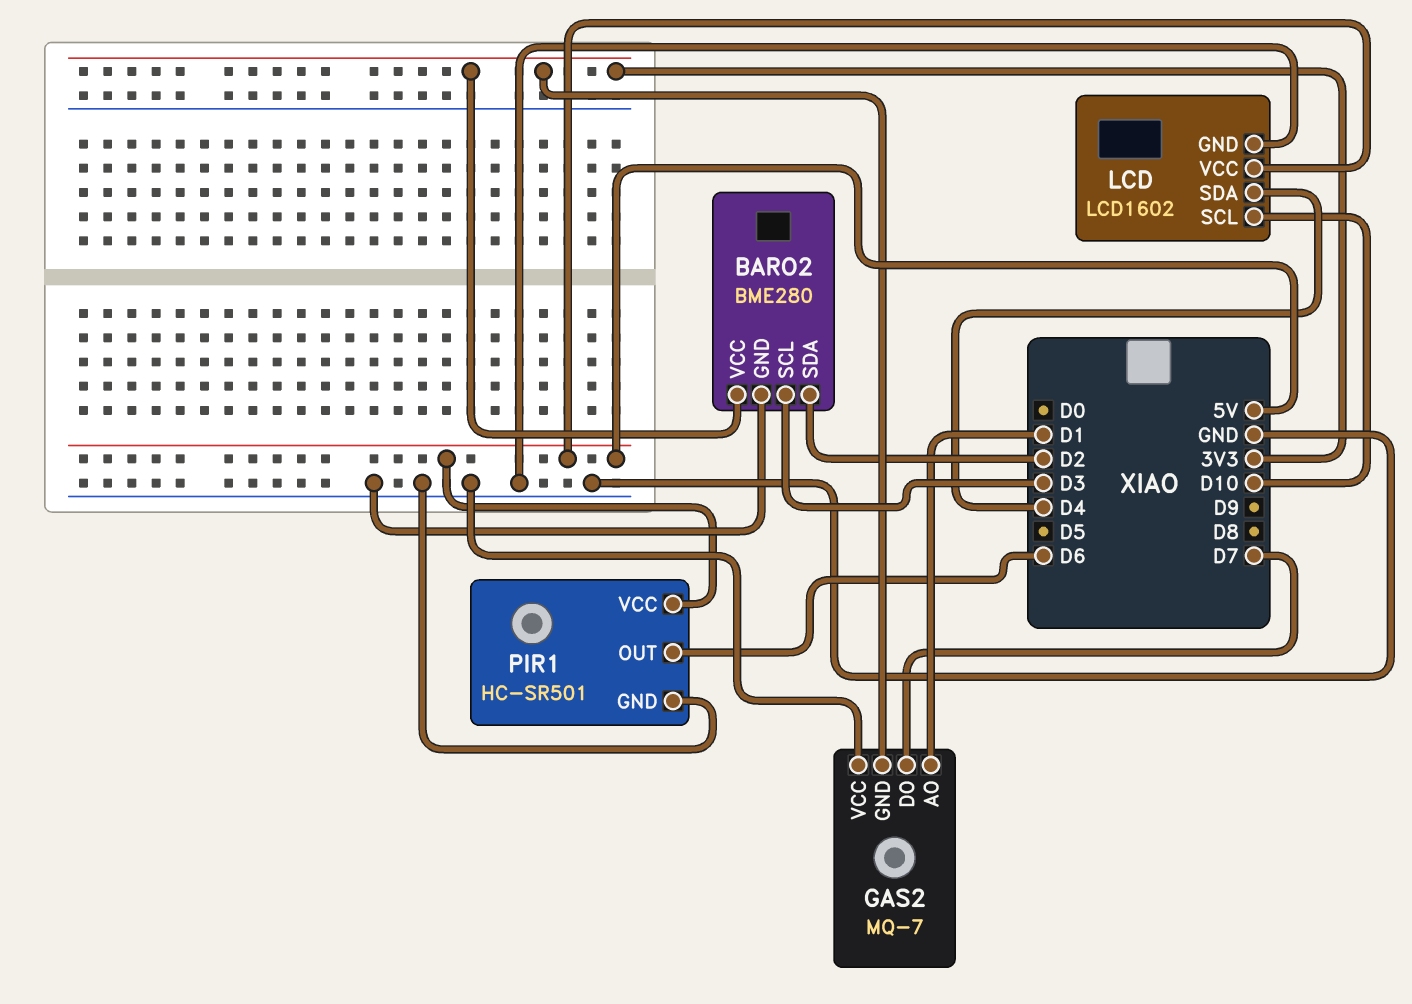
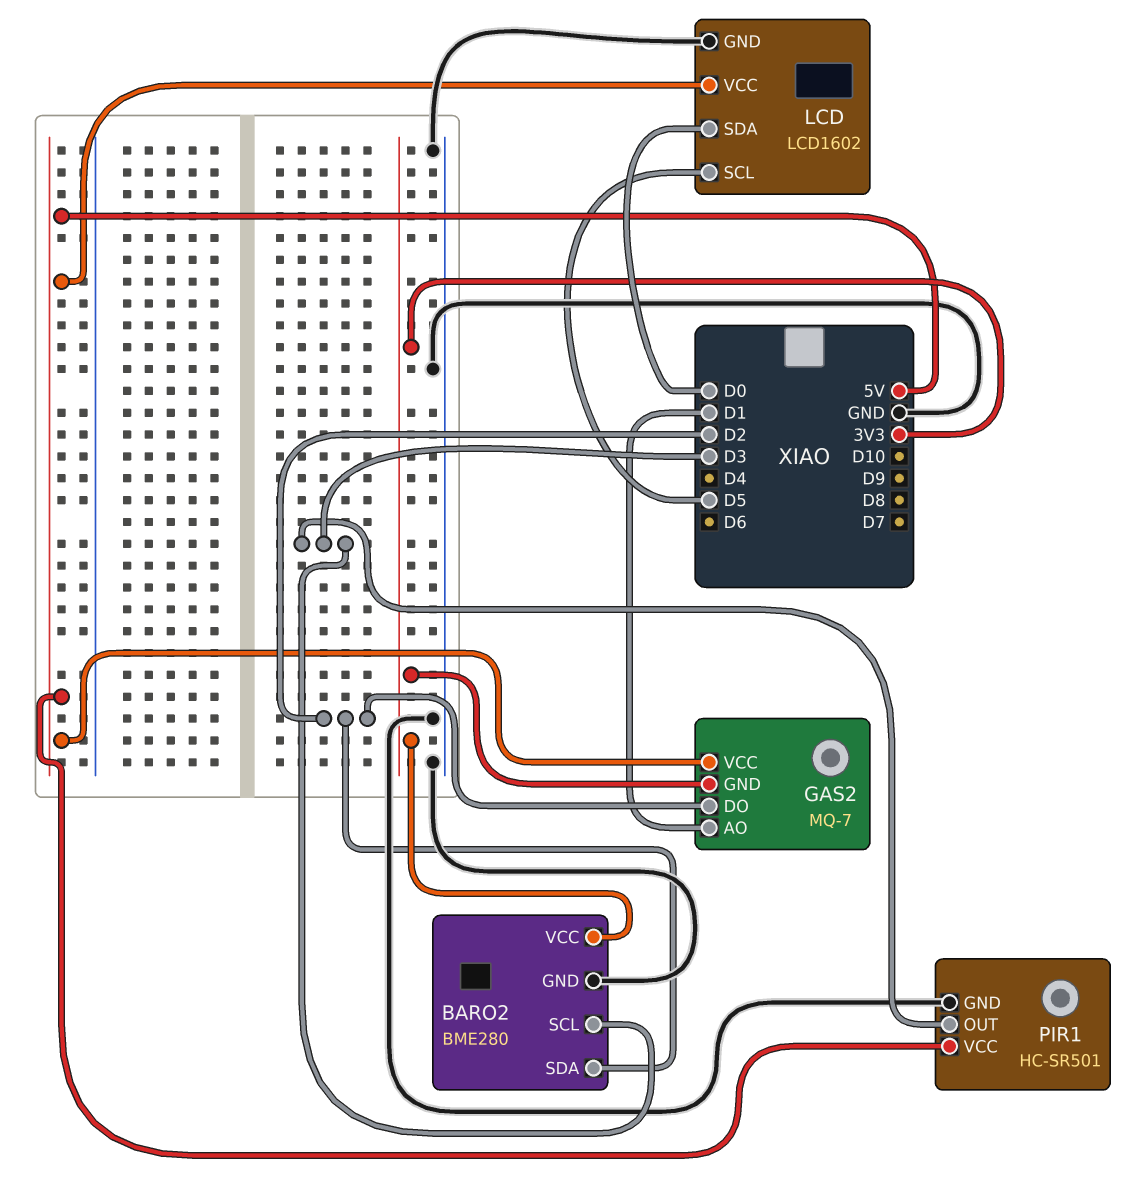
GAS2 pin DO: D7 -> D2
GAS2 pin VCC: GND -> 5V
LCD pin SCL: D10 -> D5
LCD pin SDA: D4 -> D0
PIR1 pin OUT: D6 -> D3

